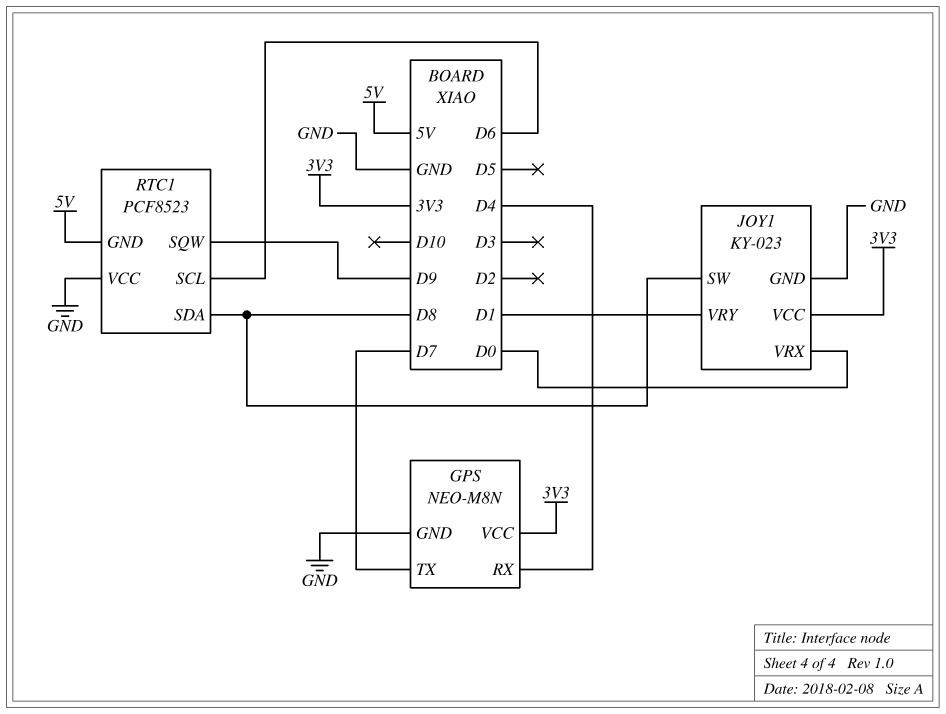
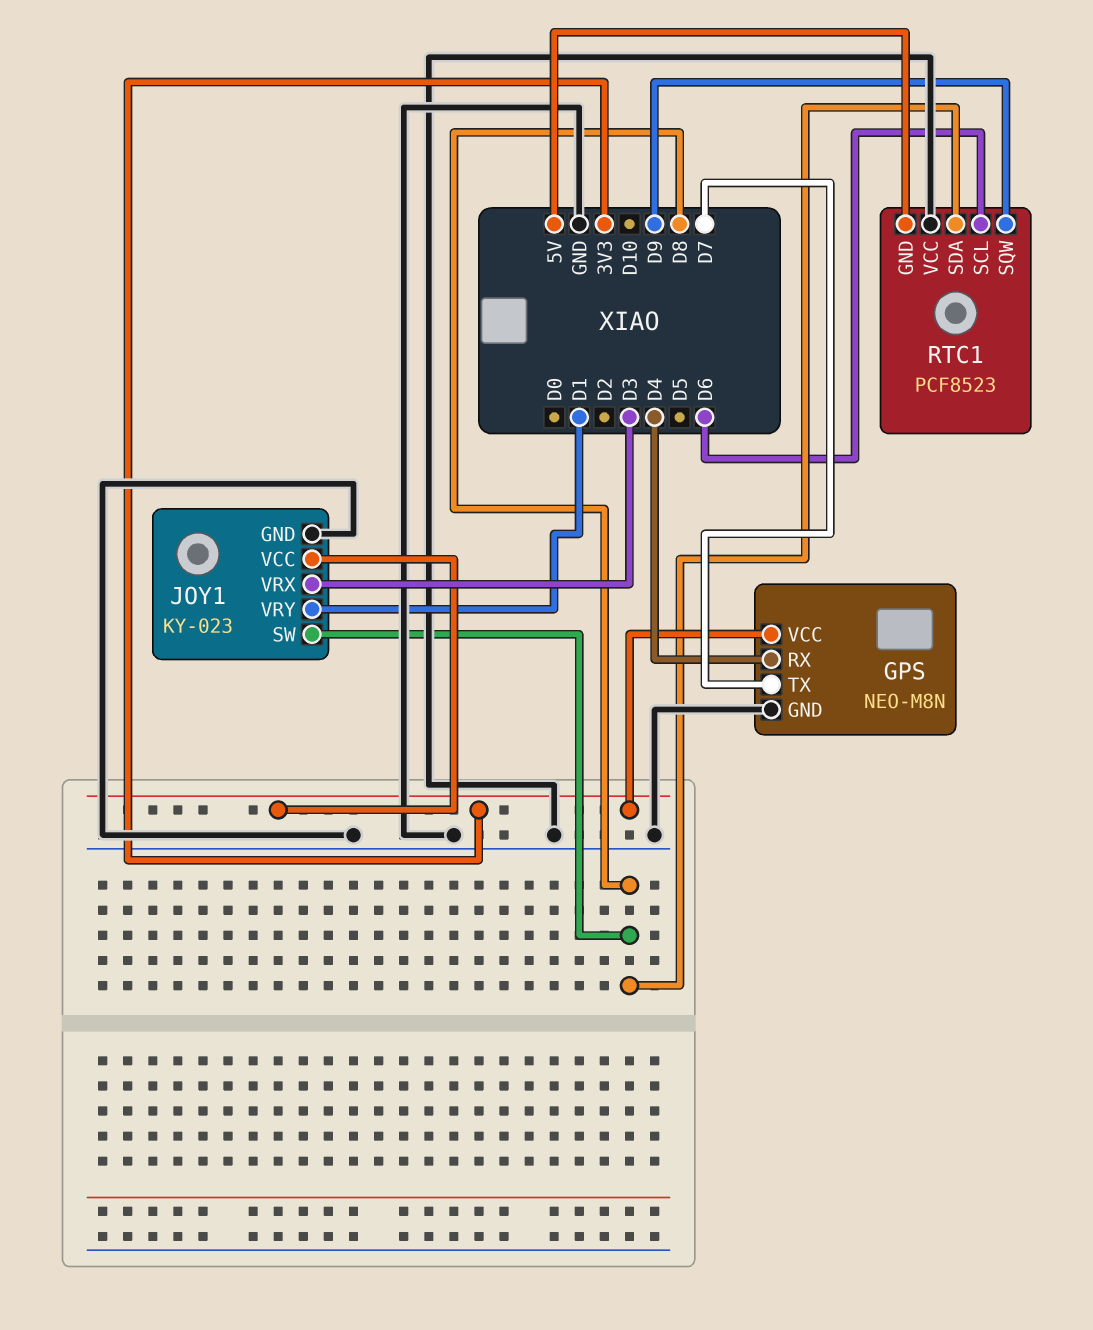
JOY1 pin VRX: D0 -> D3

